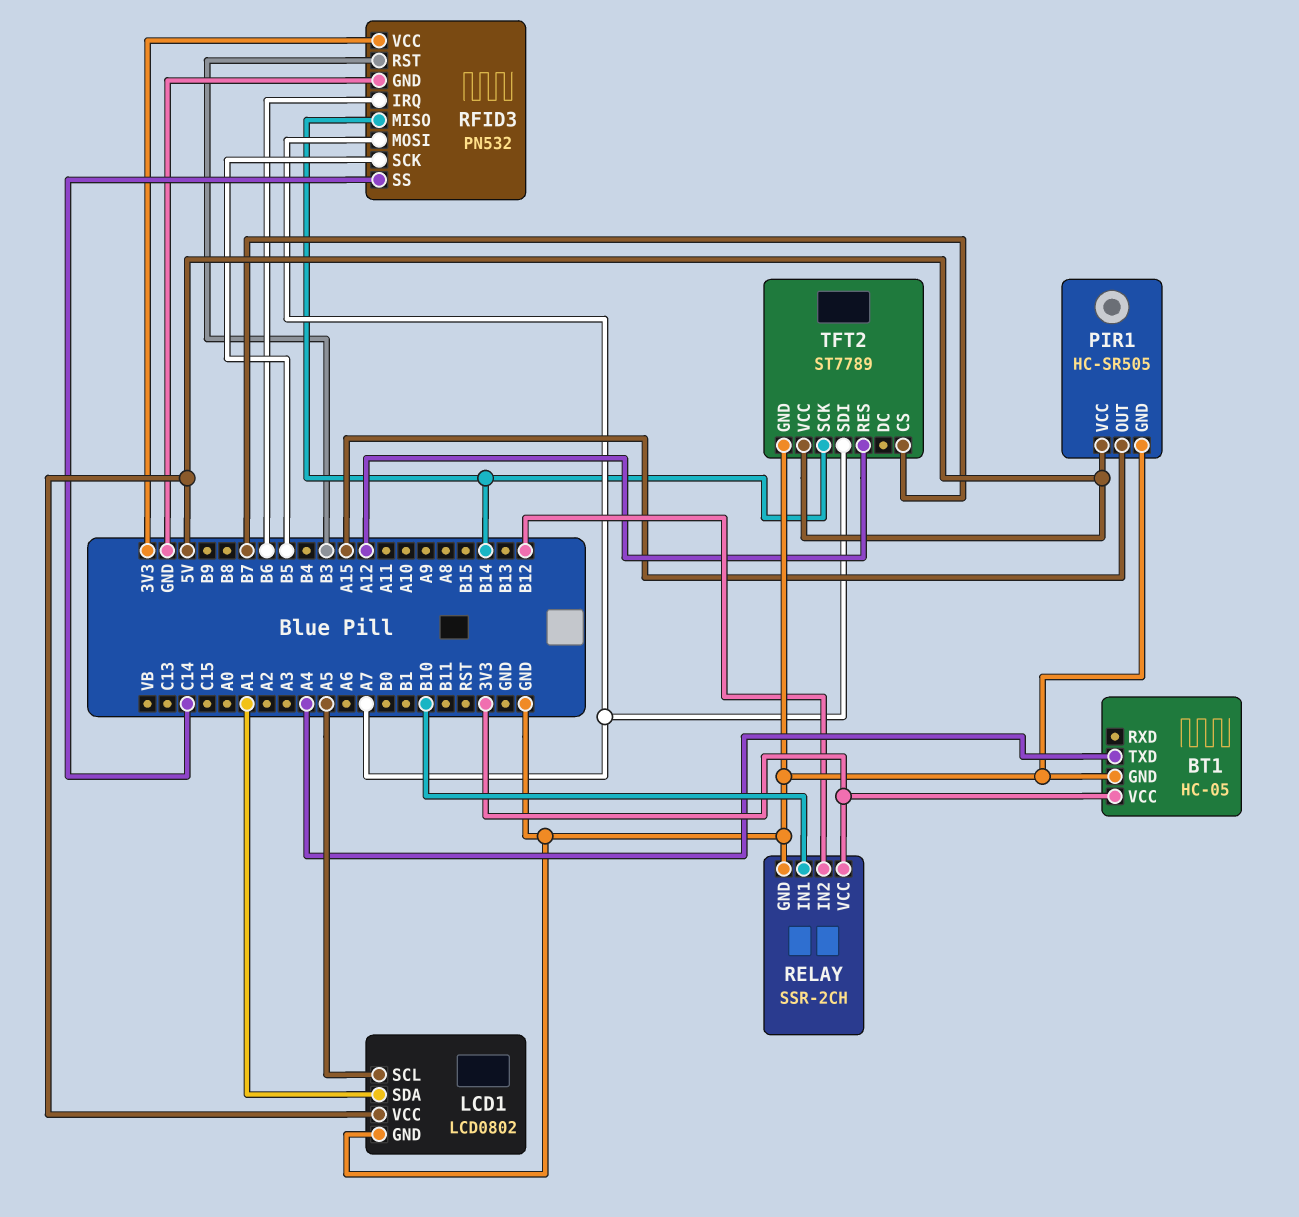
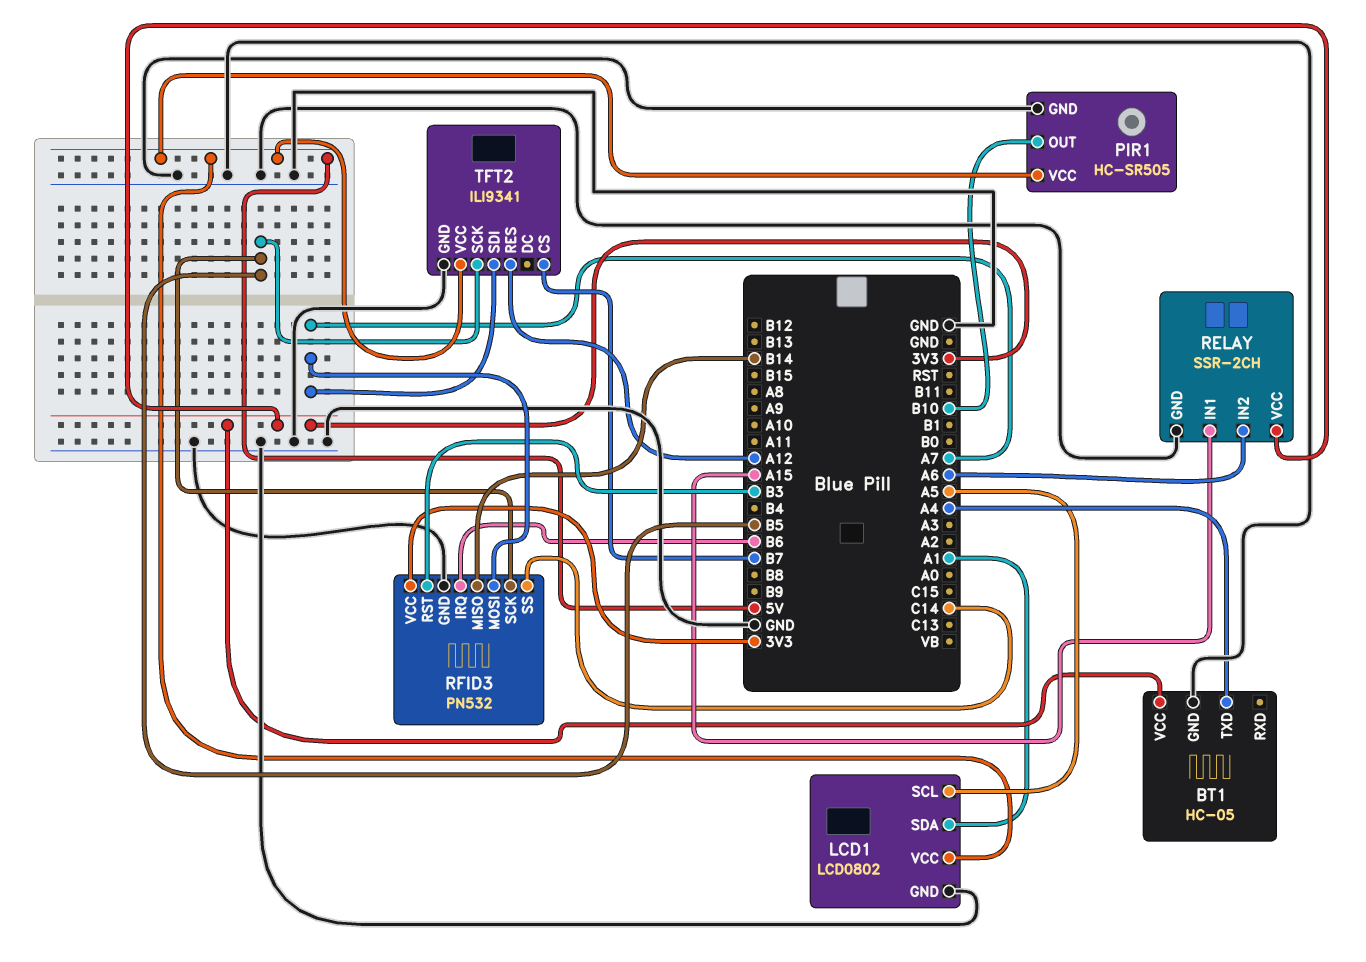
PIR1 pin OUT: A15 -> B10
RELAY pin IN1: B10 -> A15
RELAY pin IN2: B12 -> A6
TFT2: ST7789 -> ILI9341
TFT2 pin SCK: B14 -> B5

